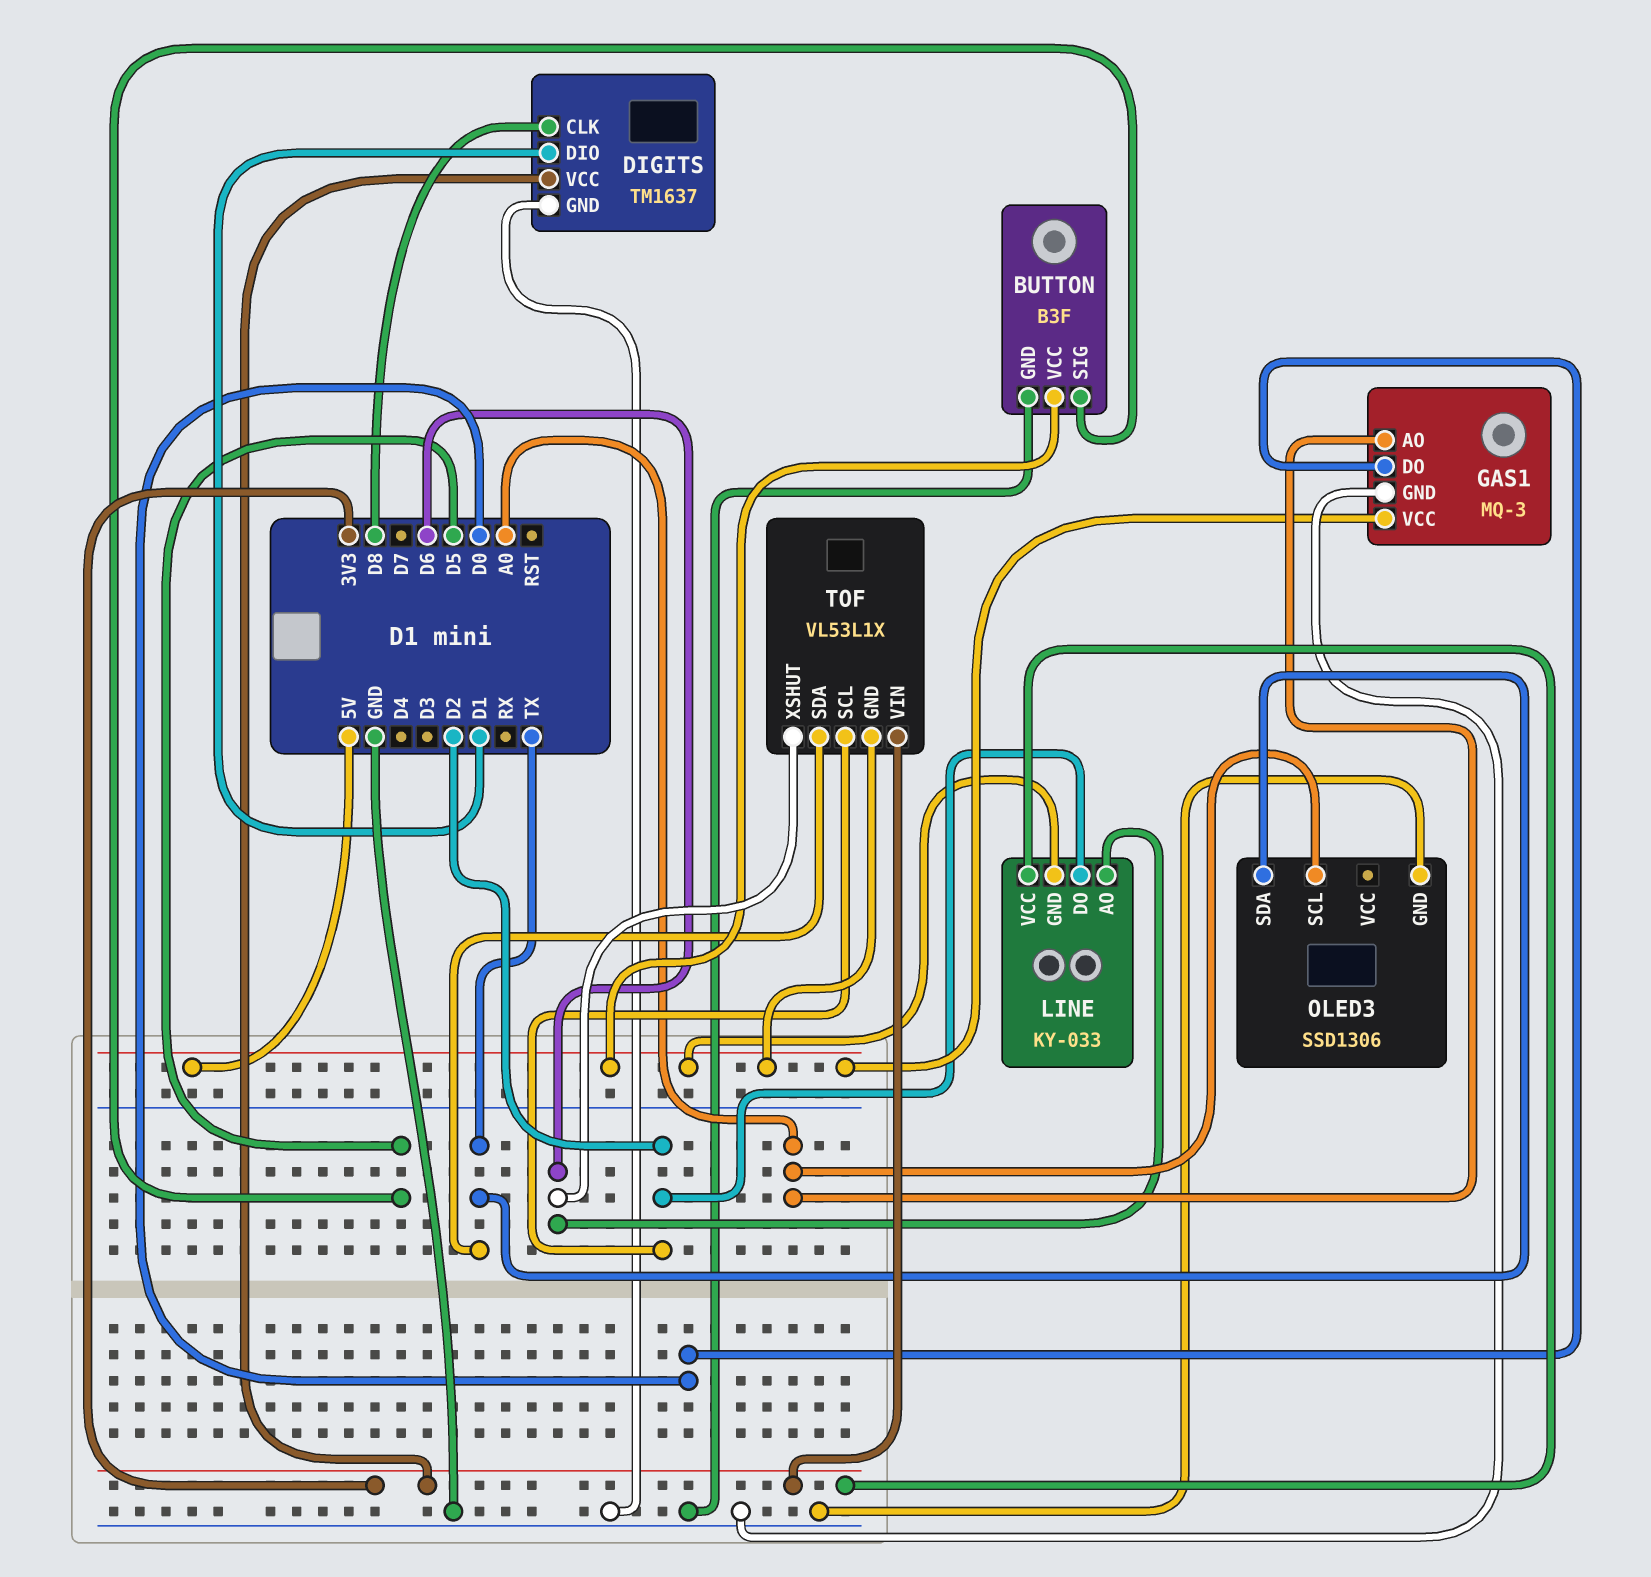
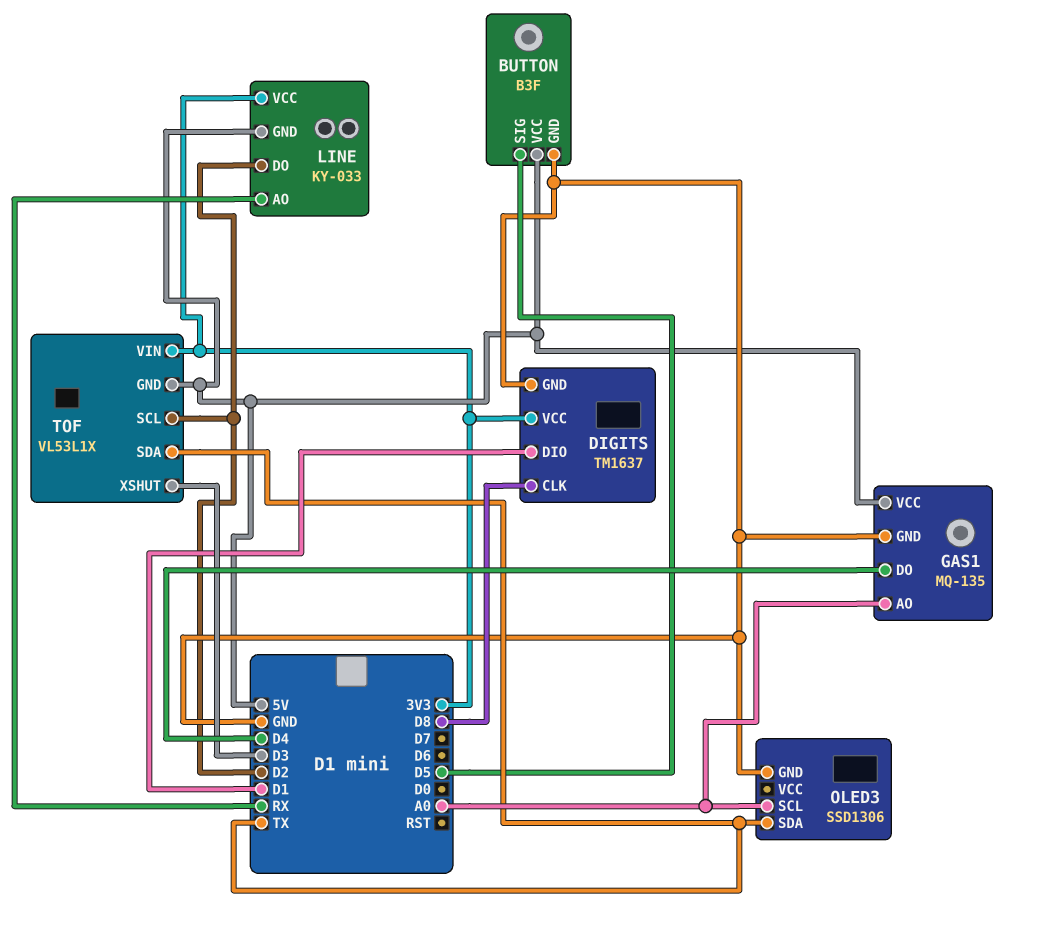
GAS1: MQ-3 -> MQ-135
GAS1 pin DO: D0 -> D4
LINE pin AO: D6 -> RX
TOF pin XSHUT: D6 -> D3

